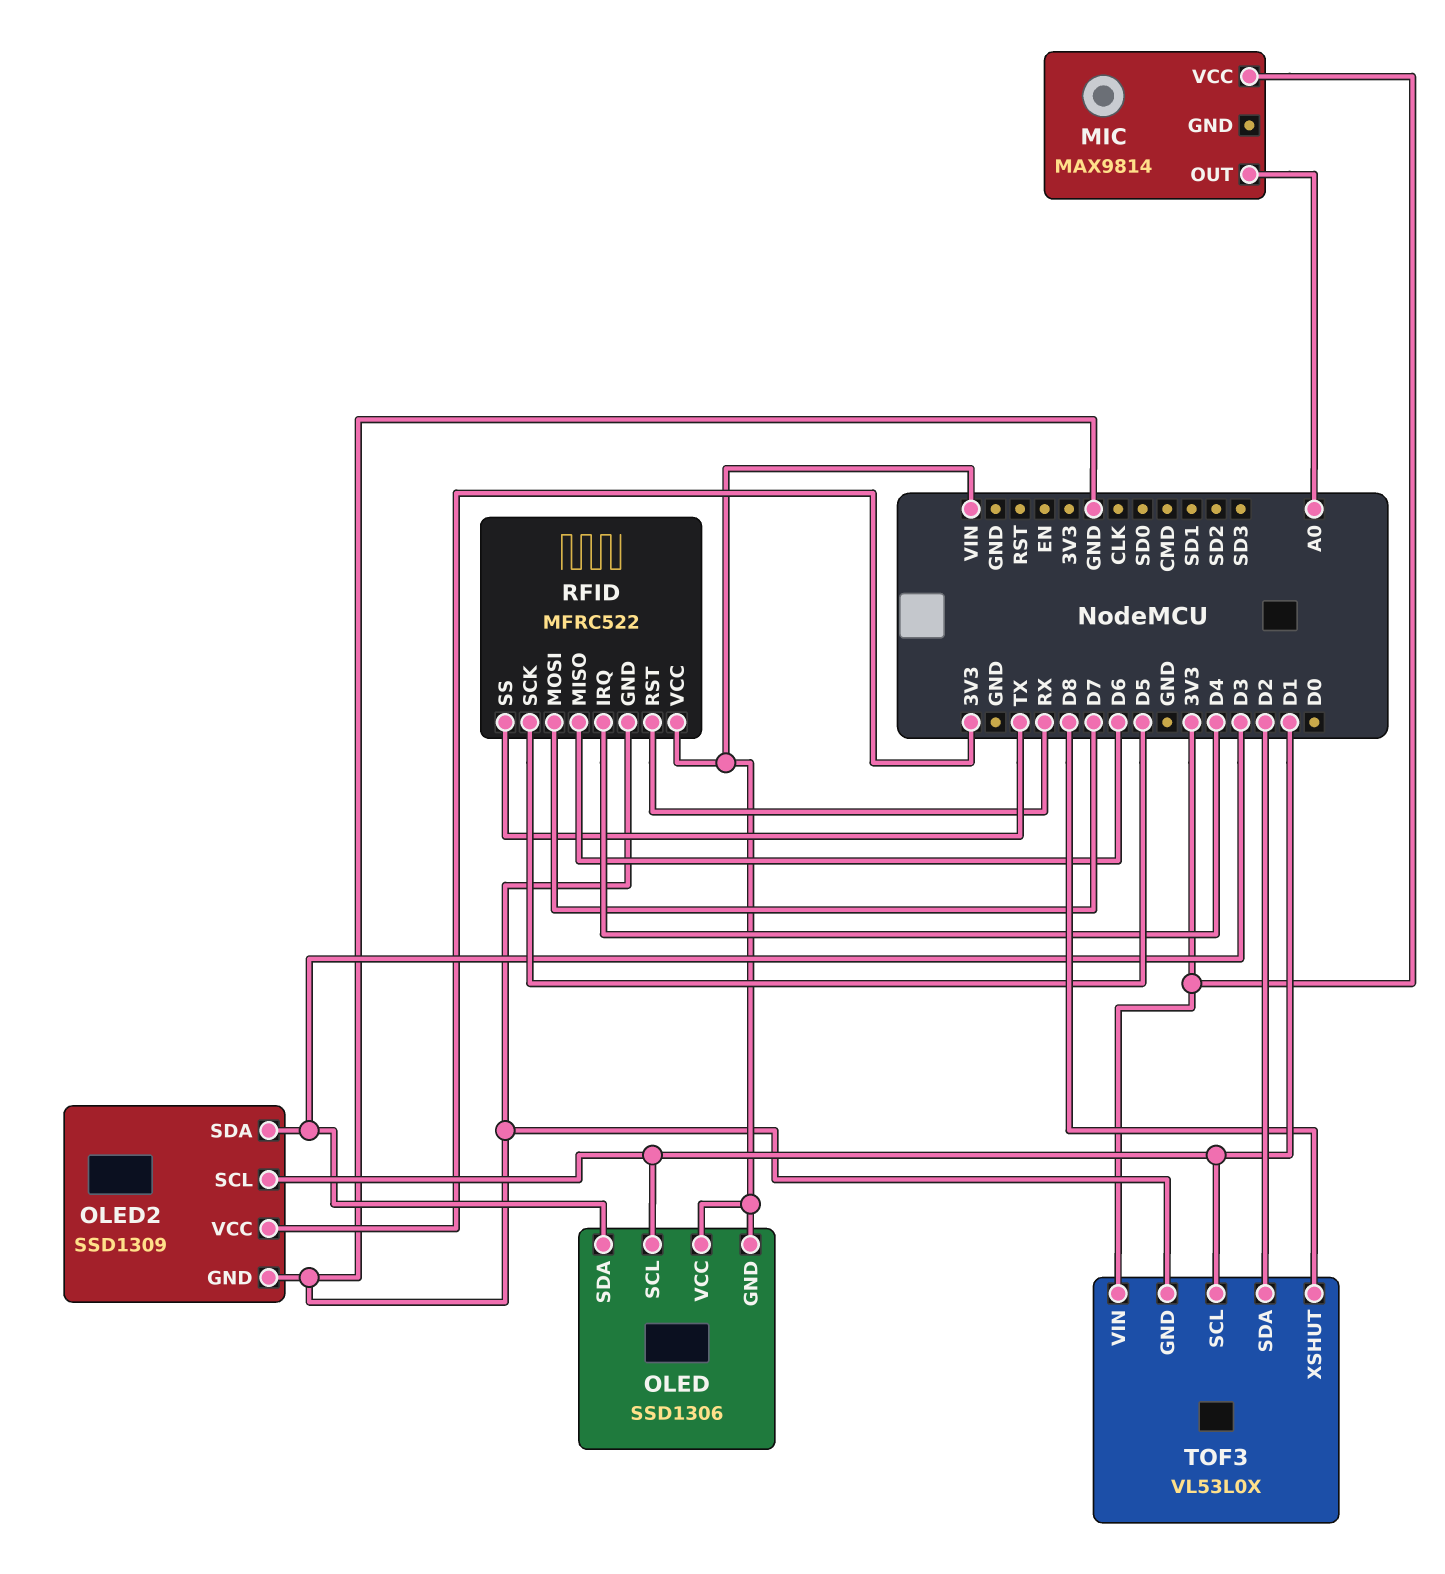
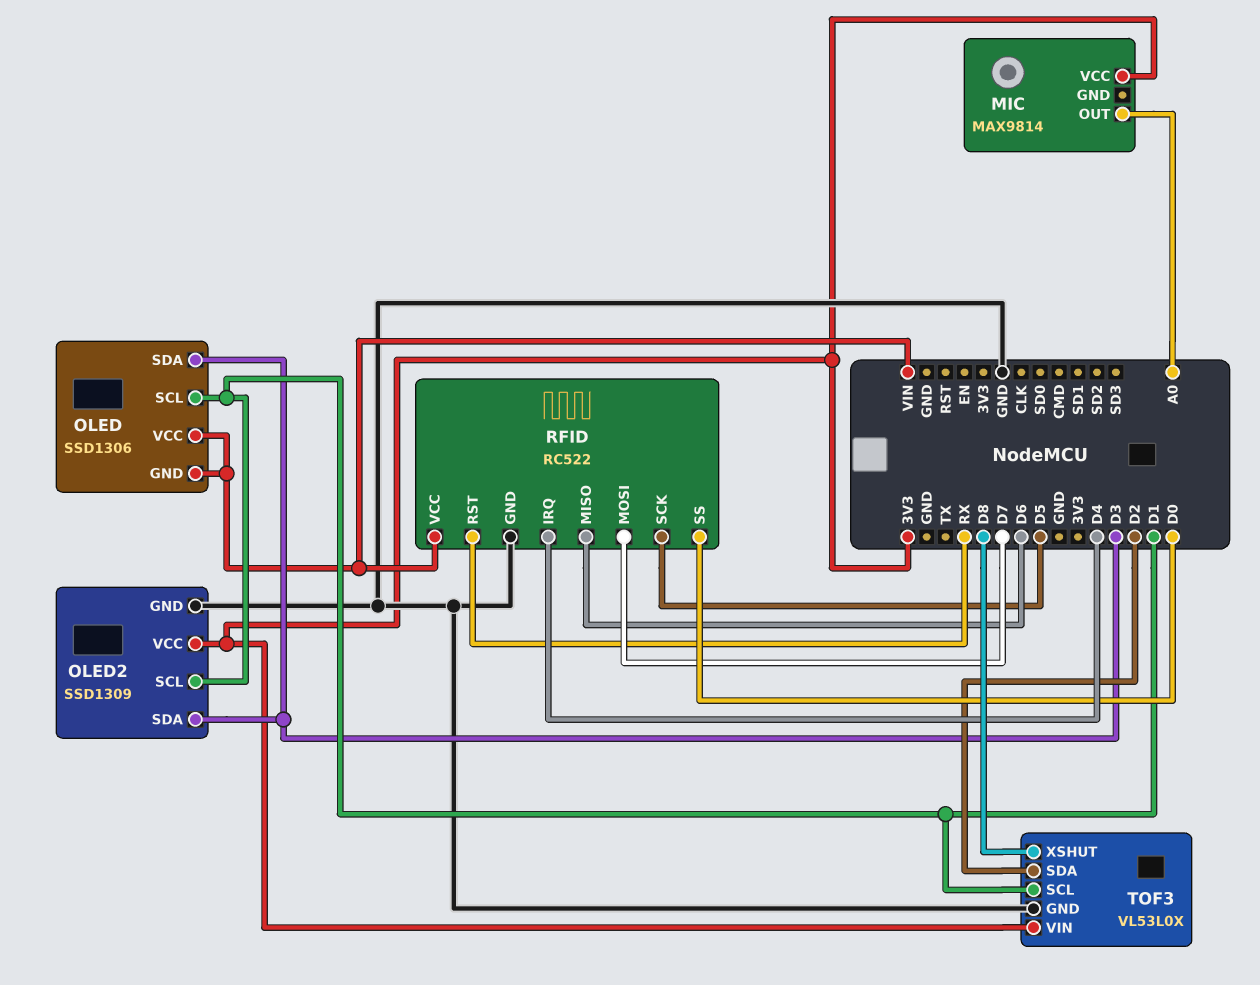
RFID: MFRC522 -> RC522
RFID pin SS: TX -> D0

